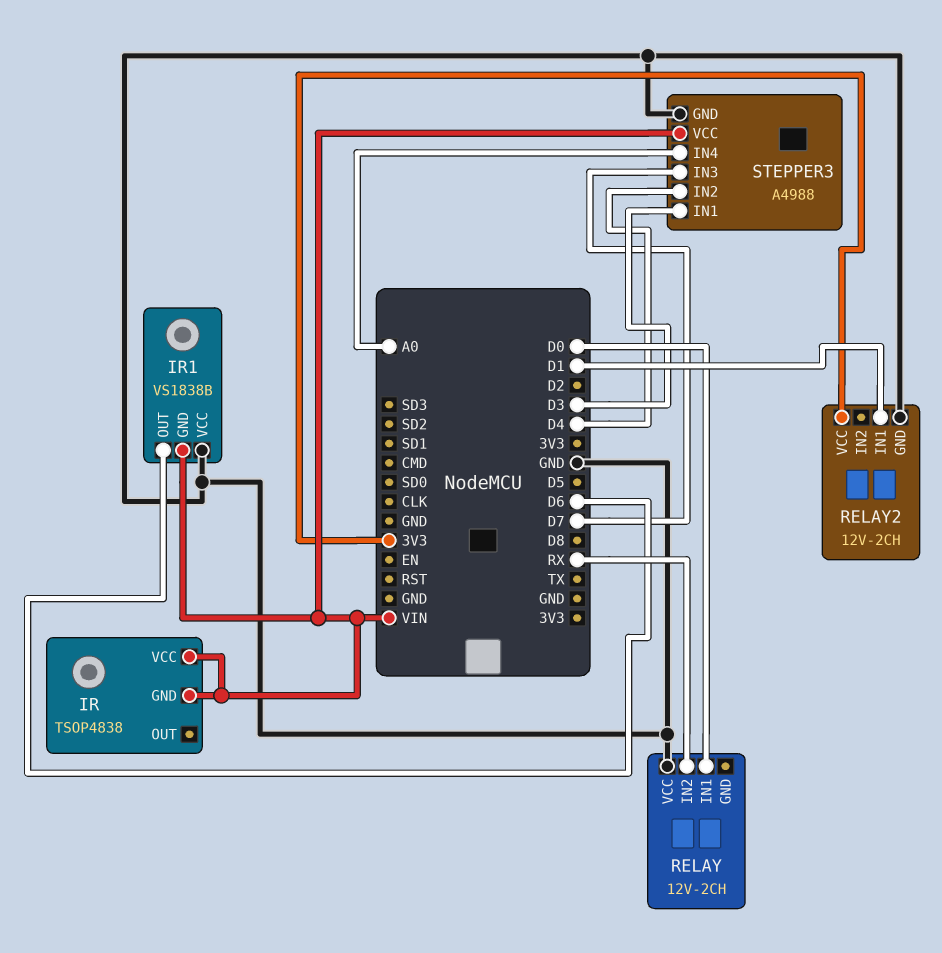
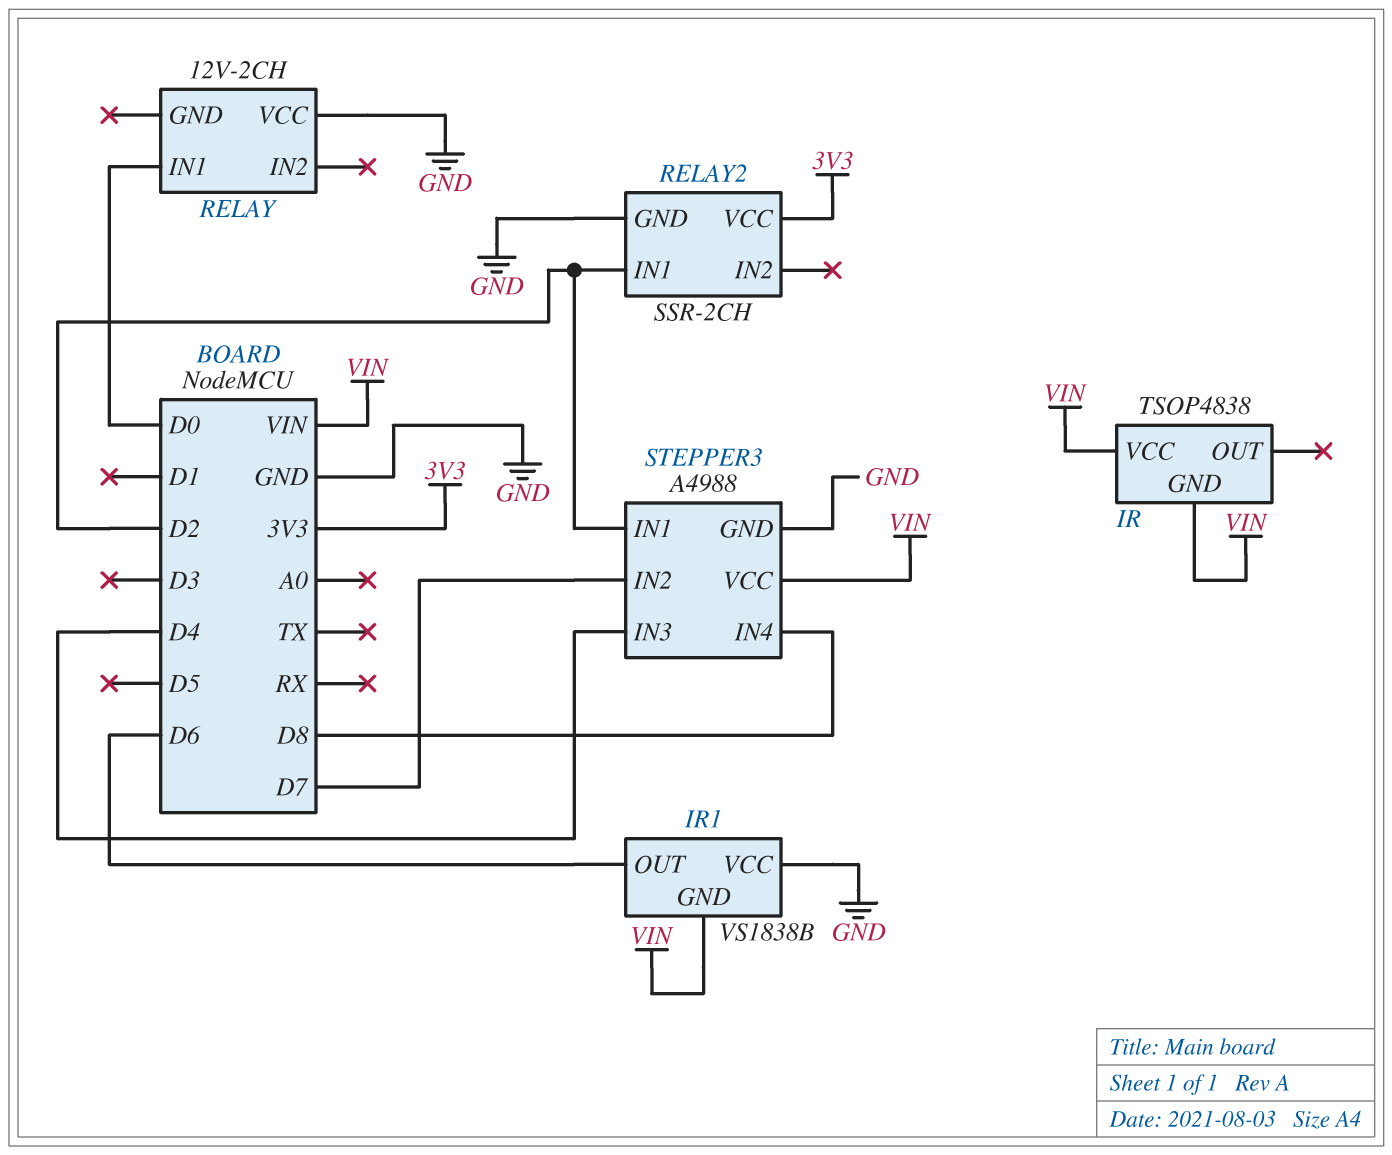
RELAY pin IN2: RX -> none
RELAY2: 12V-2CH -> SSR-2CH
RELAY2 pin IN1: D1 -> D2
STEPPER3 pin IN1: D3 -> D2
STEPPER3 pin IN2: D4 -> D7
STEPPER3 pin IN3: D7 -> D4
STEPPER3 pin IN4: A0 -> D8

